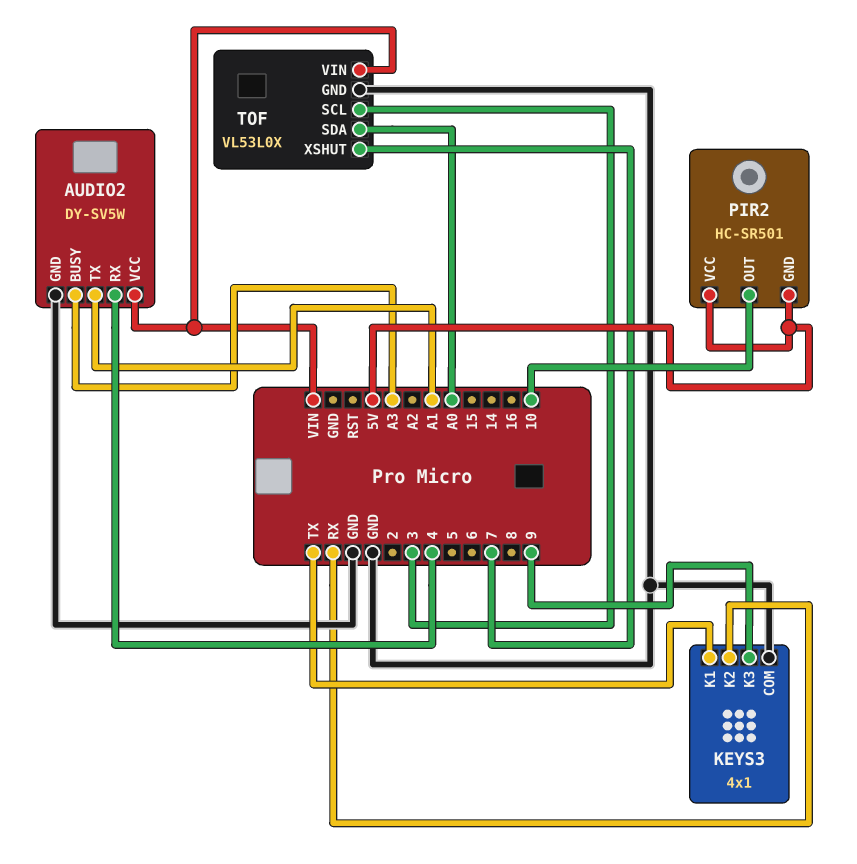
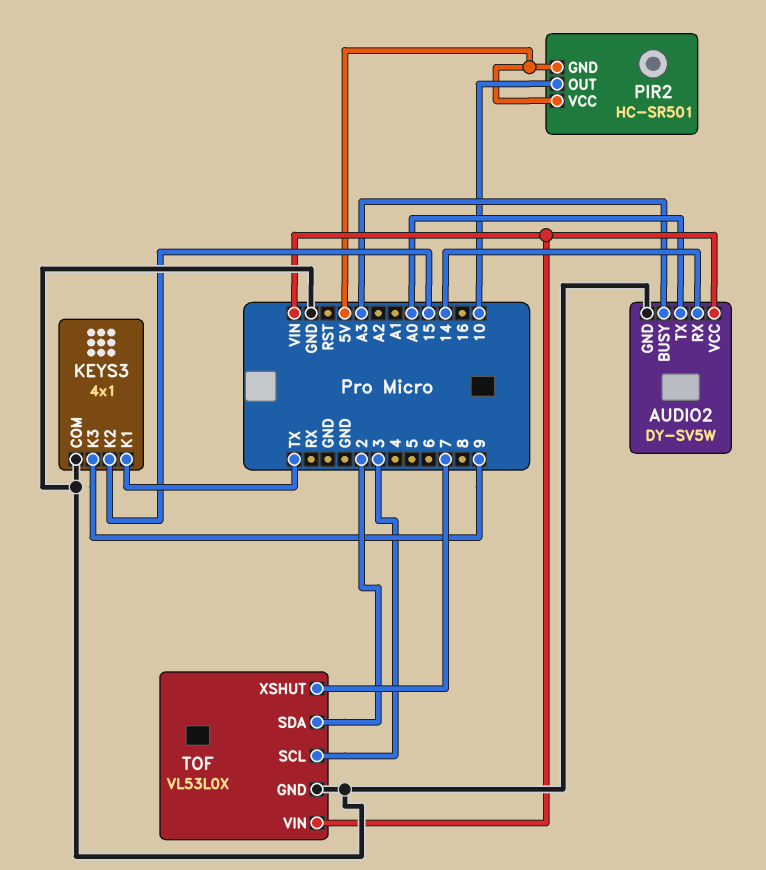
AUDIO2 pin RX: 4 -> 14
AUDIO2 pin TX: A1 -> A0
KEYS3 pin K2: RX -> 15
TOF pin SDA: A0 -> 2

